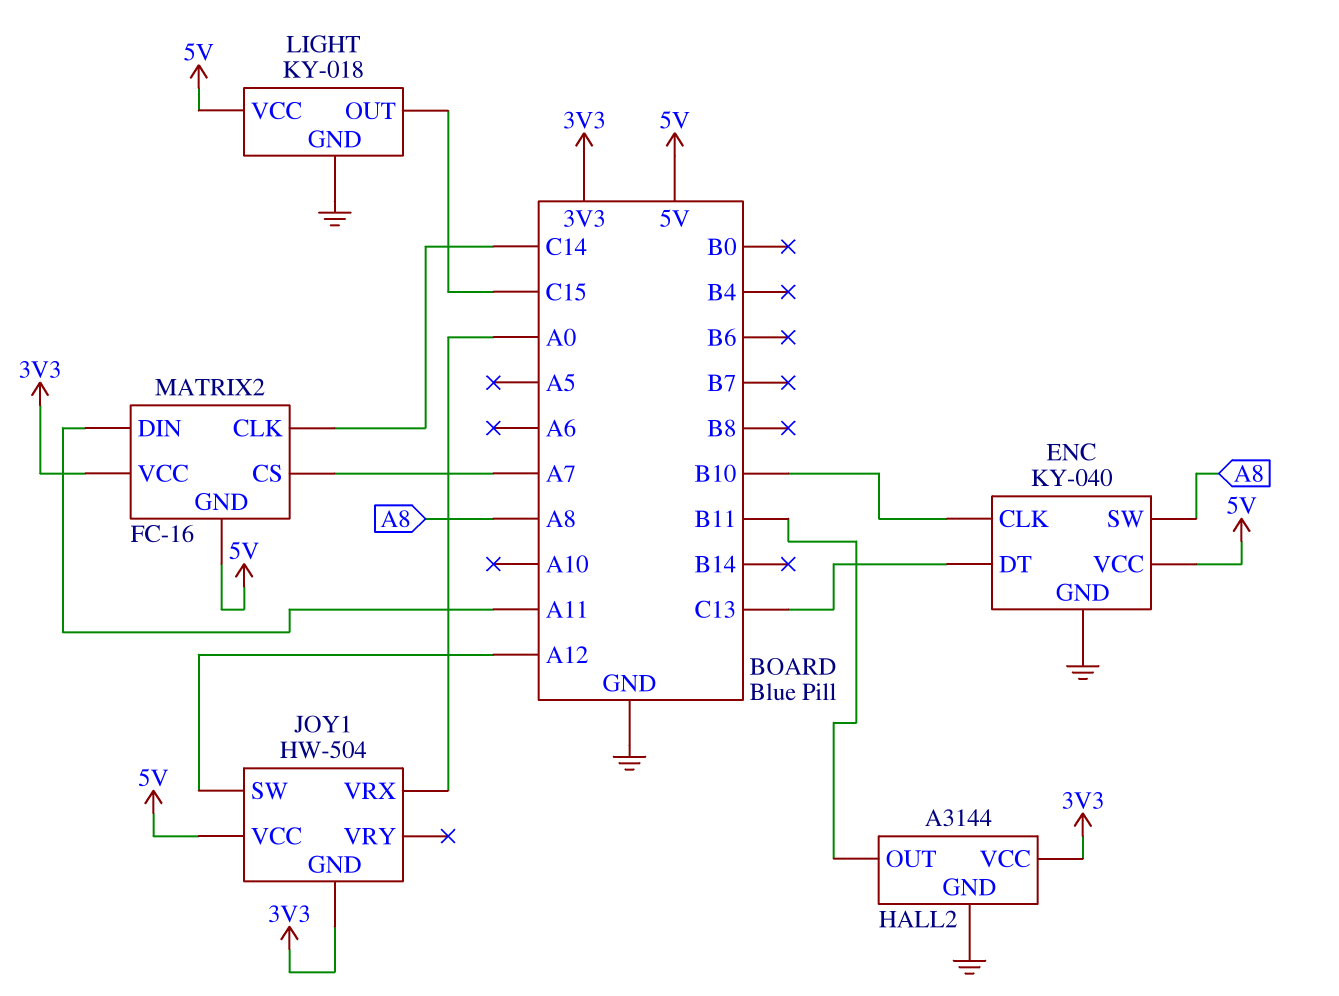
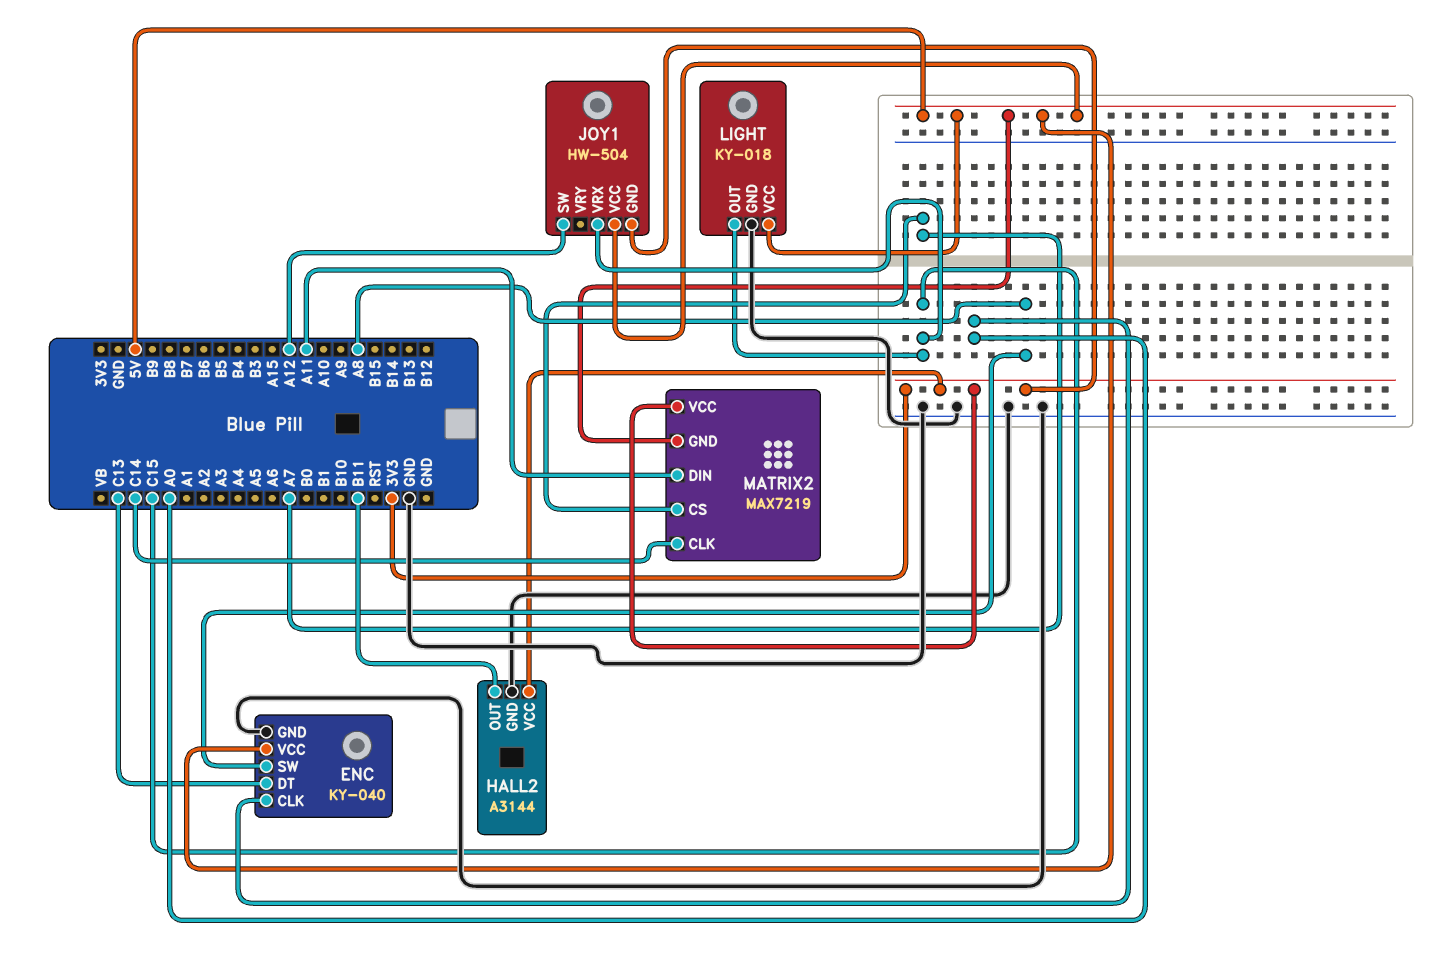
ENC pin CLK: B10 -> A0
JOY1 pin VRX: A0 -> C15
MATRIX2: FC-16 -> MAX7219

